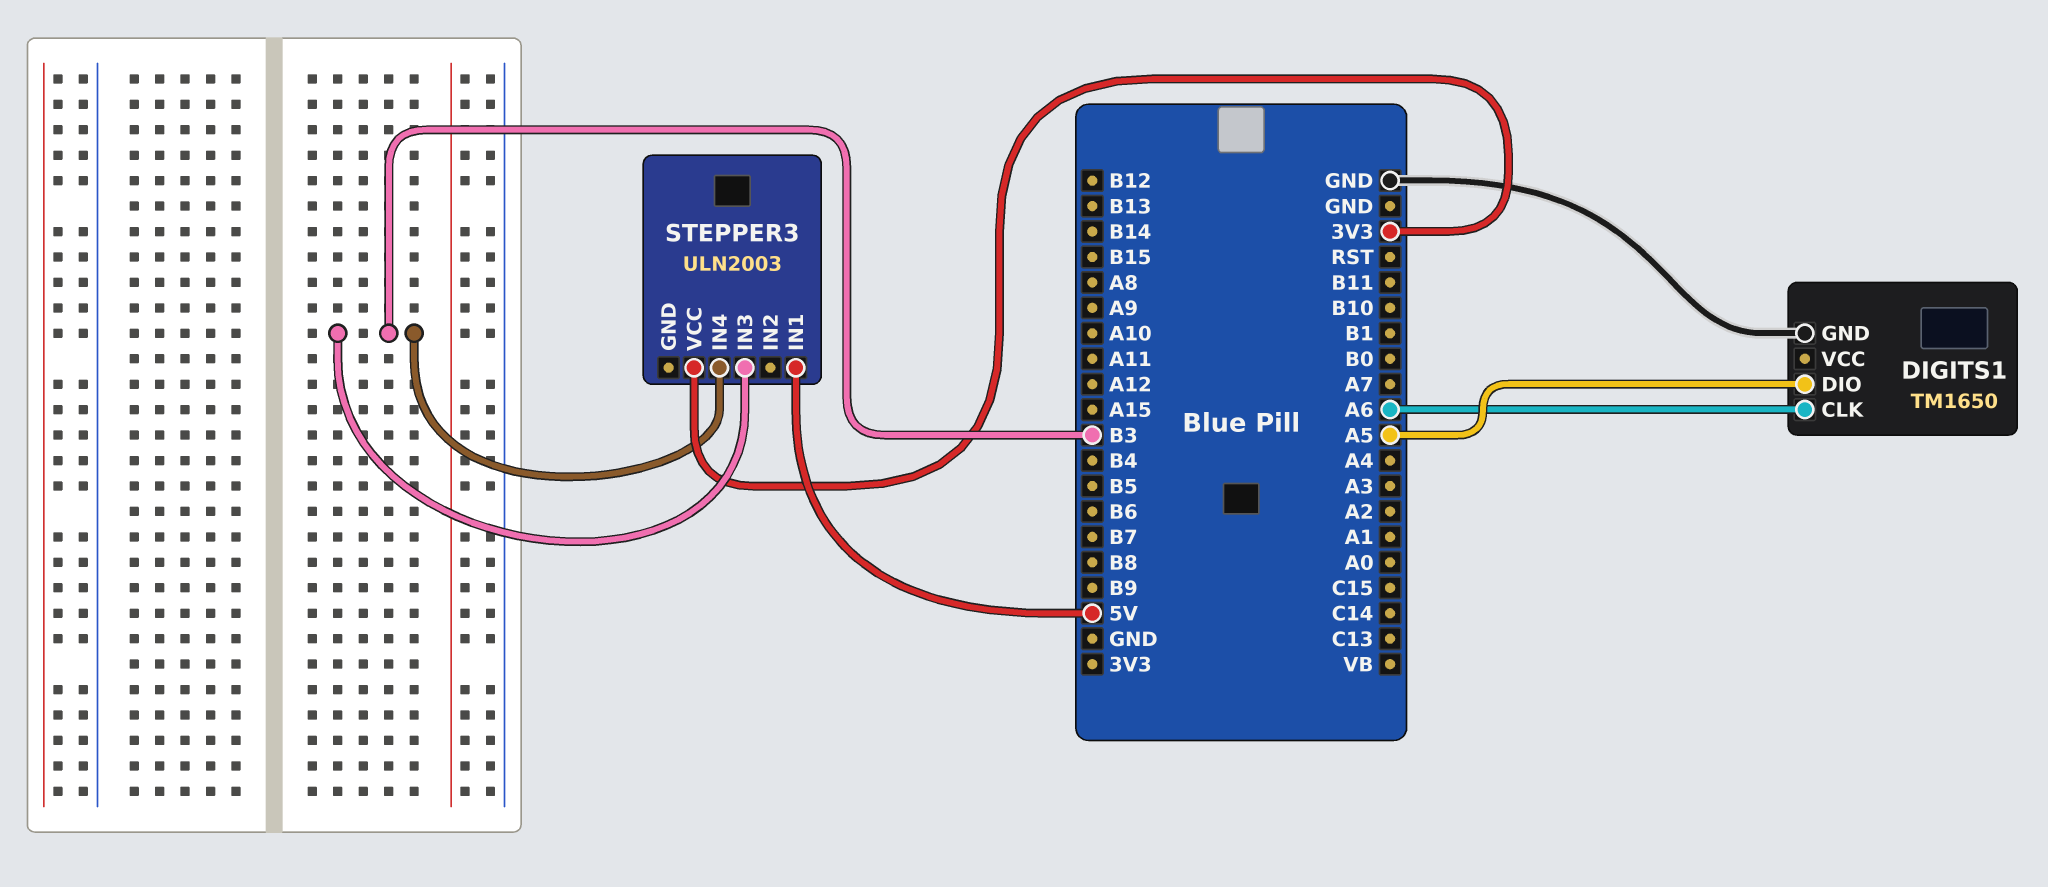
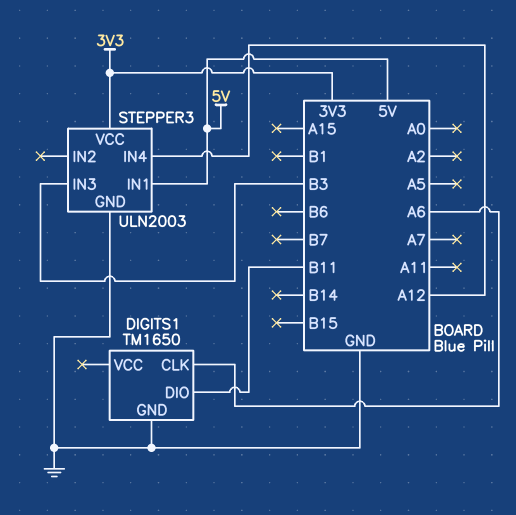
DIGITS1 pin DIO: A5 -> B11
STEPPER3 pin GND: none -> GND
STEPPER3 pin IN4: B3 -> A12

